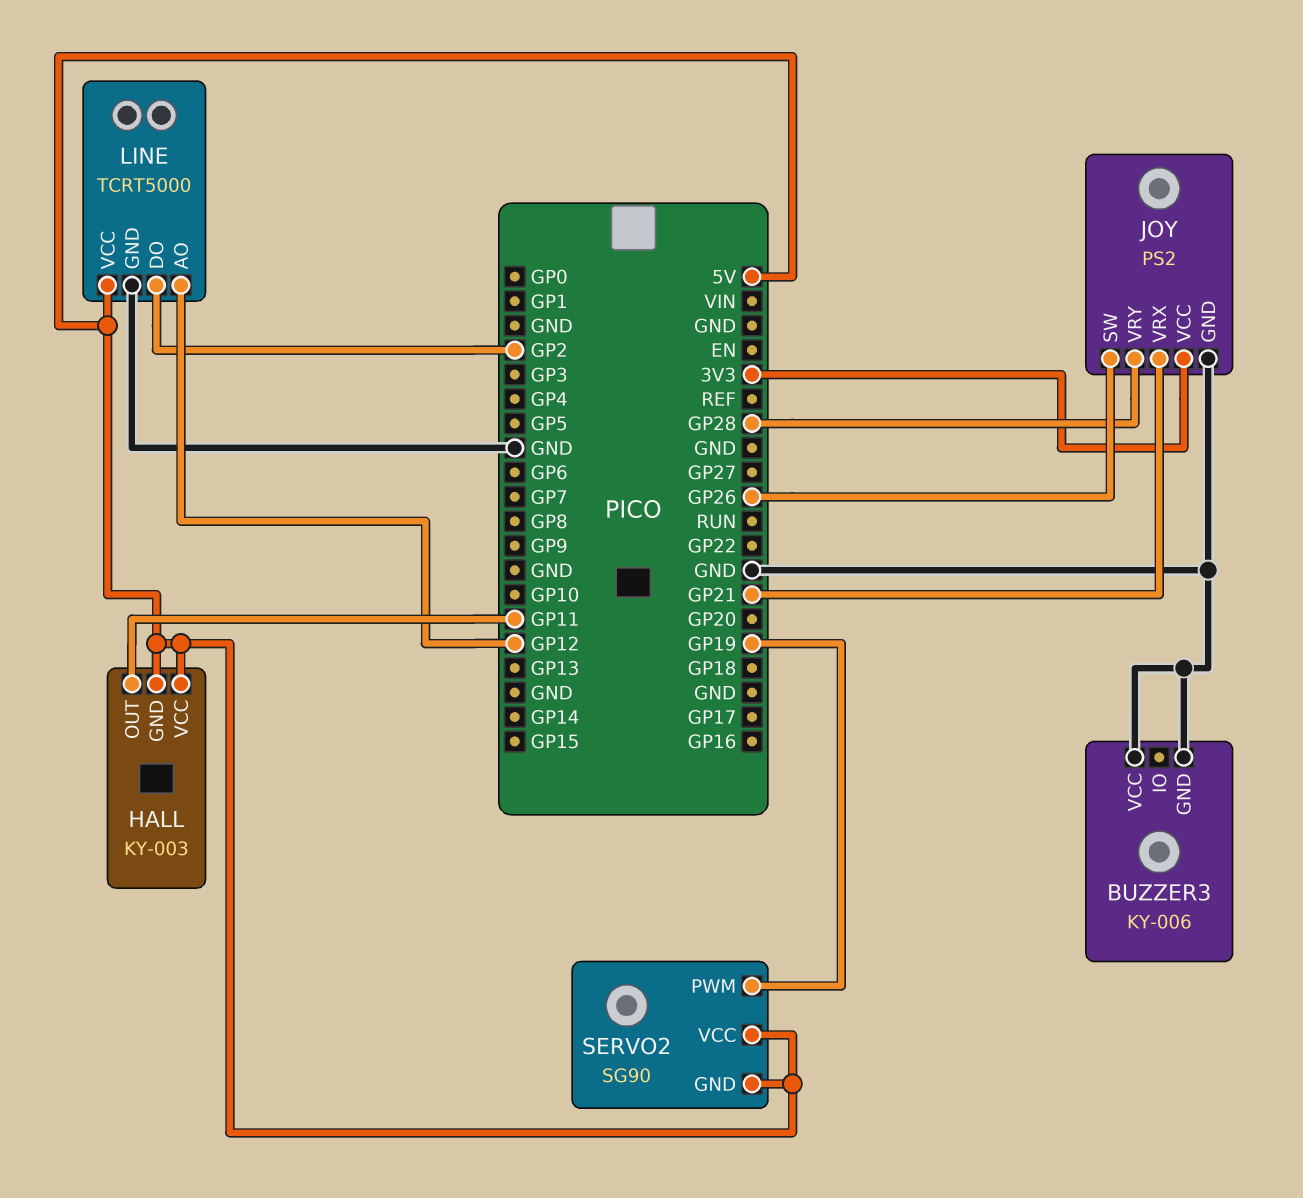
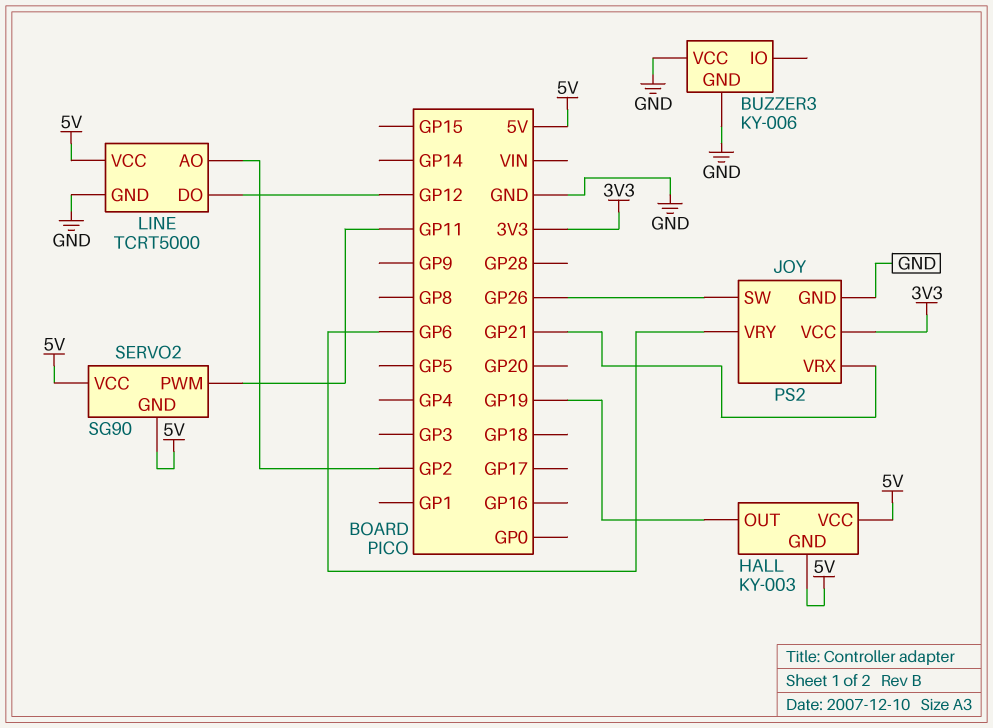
HALL pin OUT: GP11 -> GP19
JOY pin VRY: GP28 -> GP6
LINE pin AO: GP12 -> GP2
LINE pin DO: GP2 -> GP12
SERVO2 pin PWM: GP19 -> GP11

